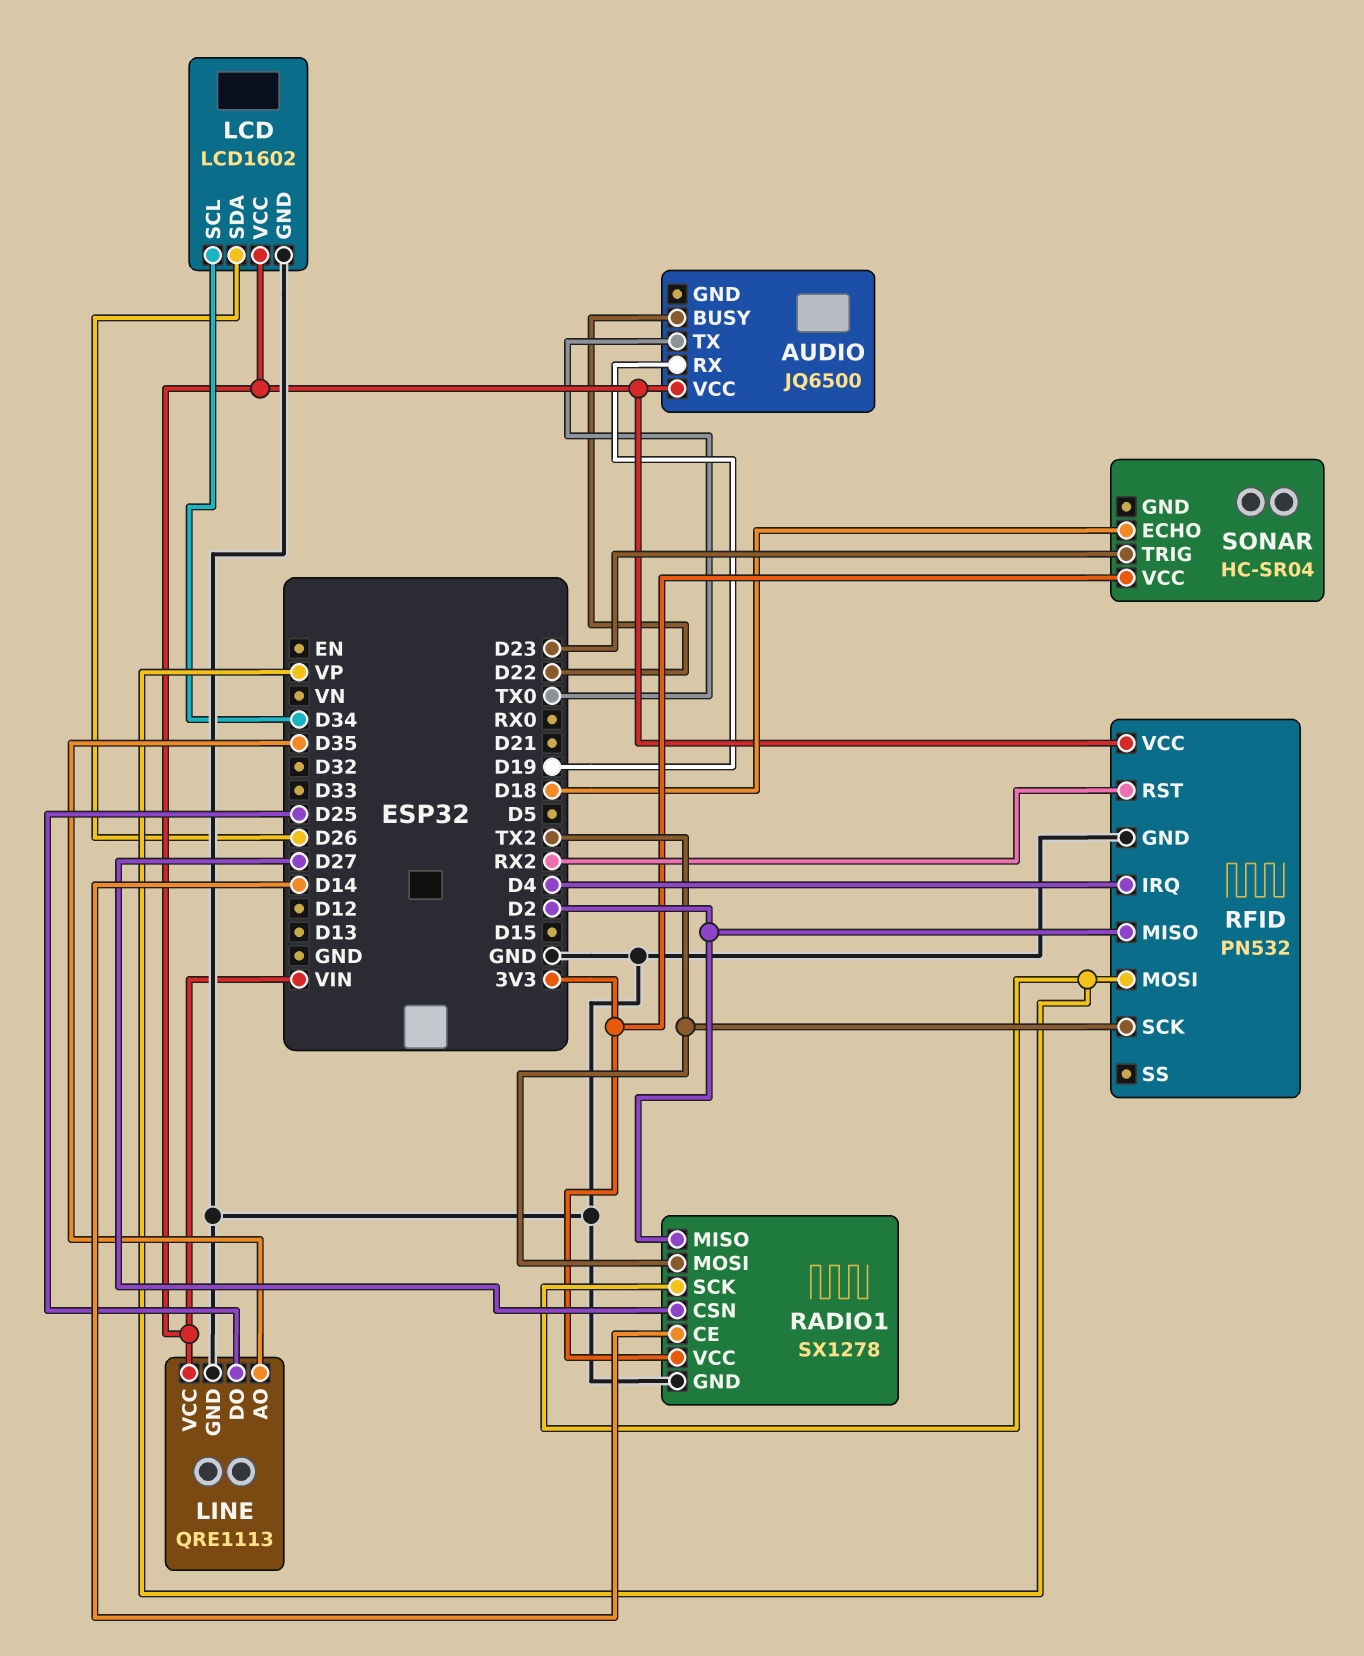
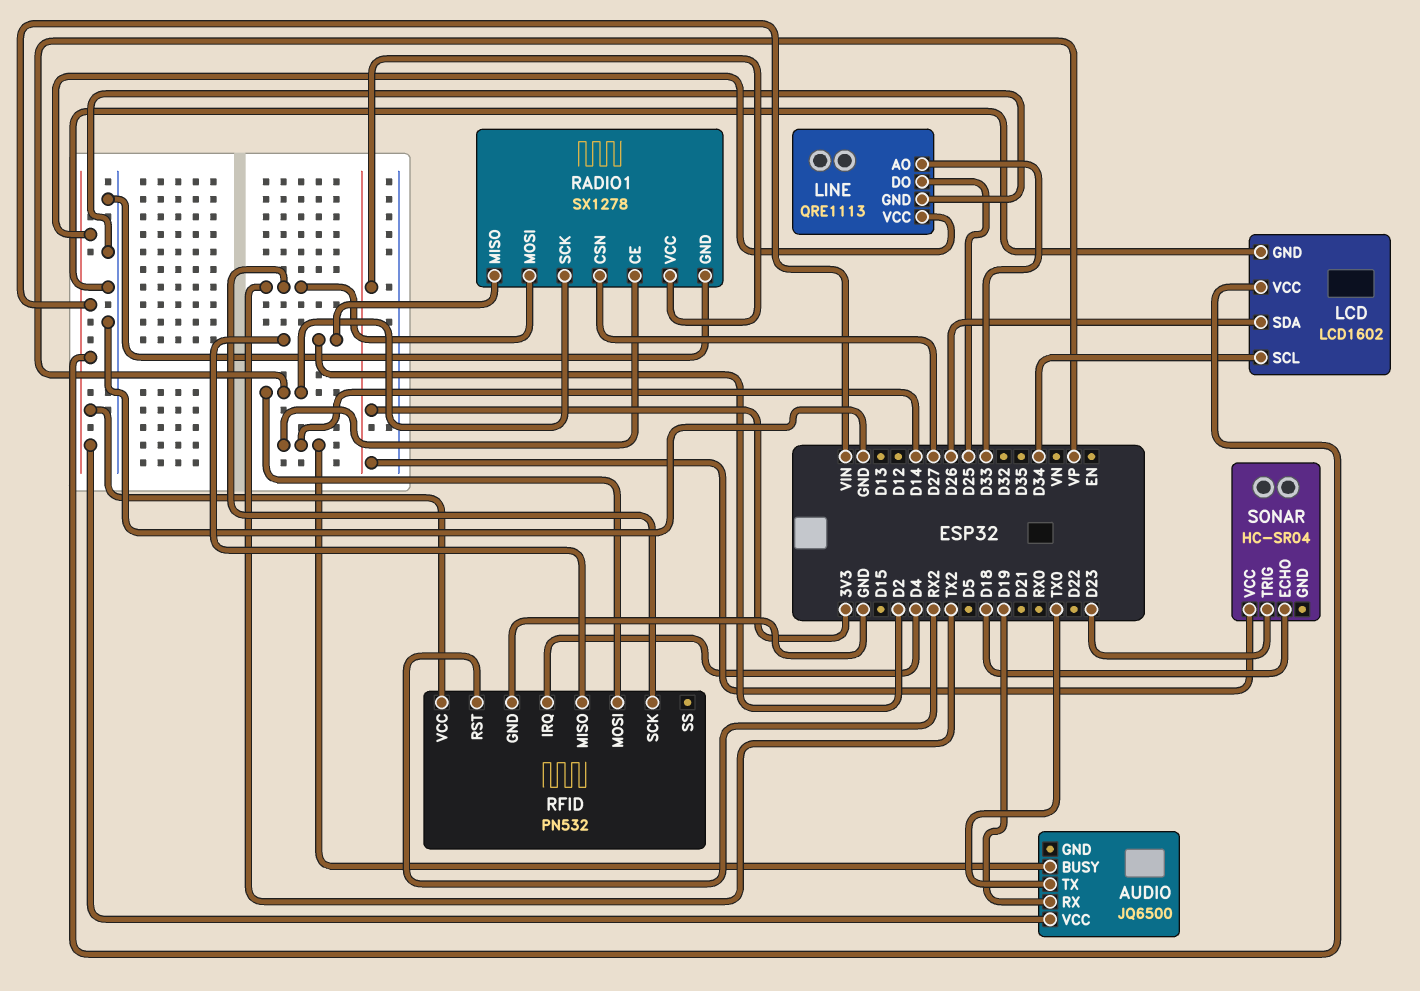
AUDIO pin BUSY: D22 -> D14
LINE pin AO: D35 -> D33

